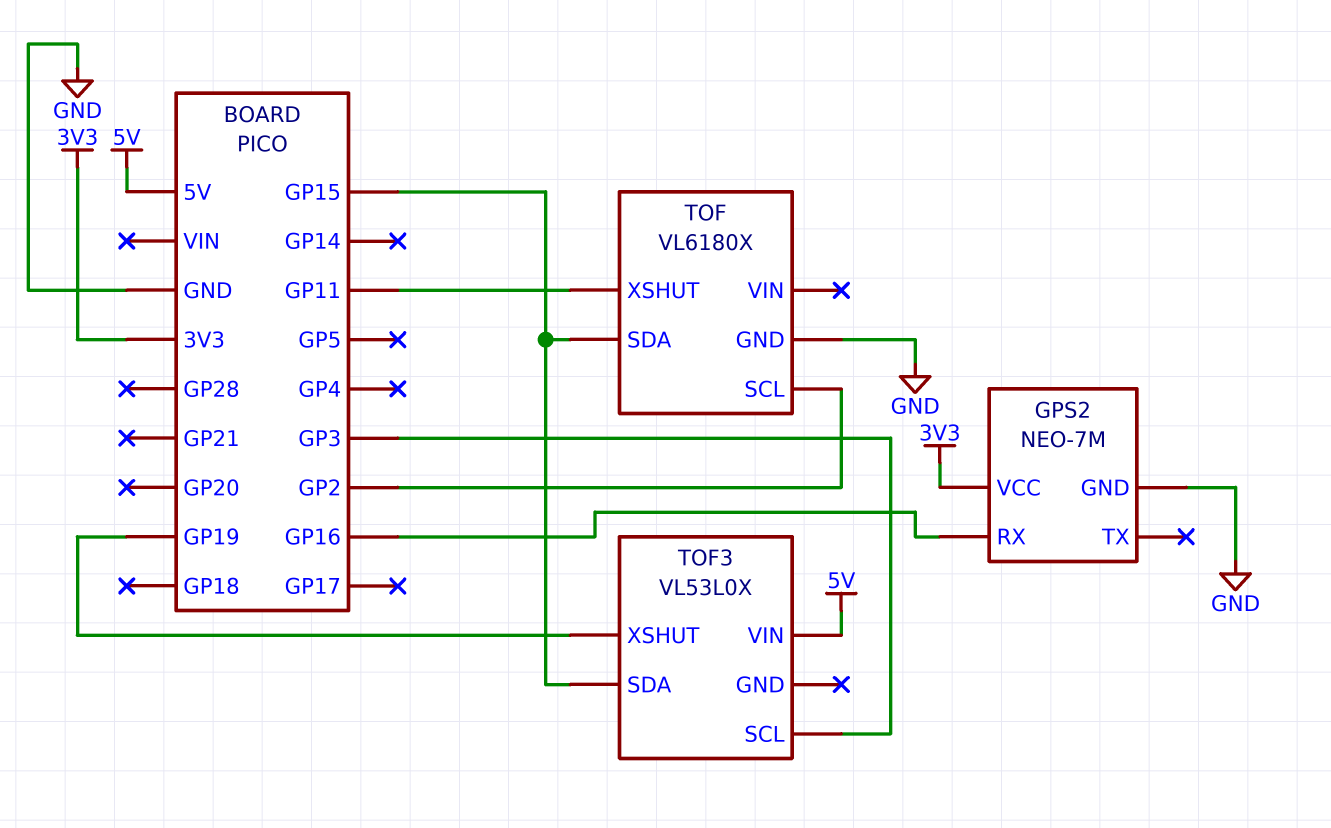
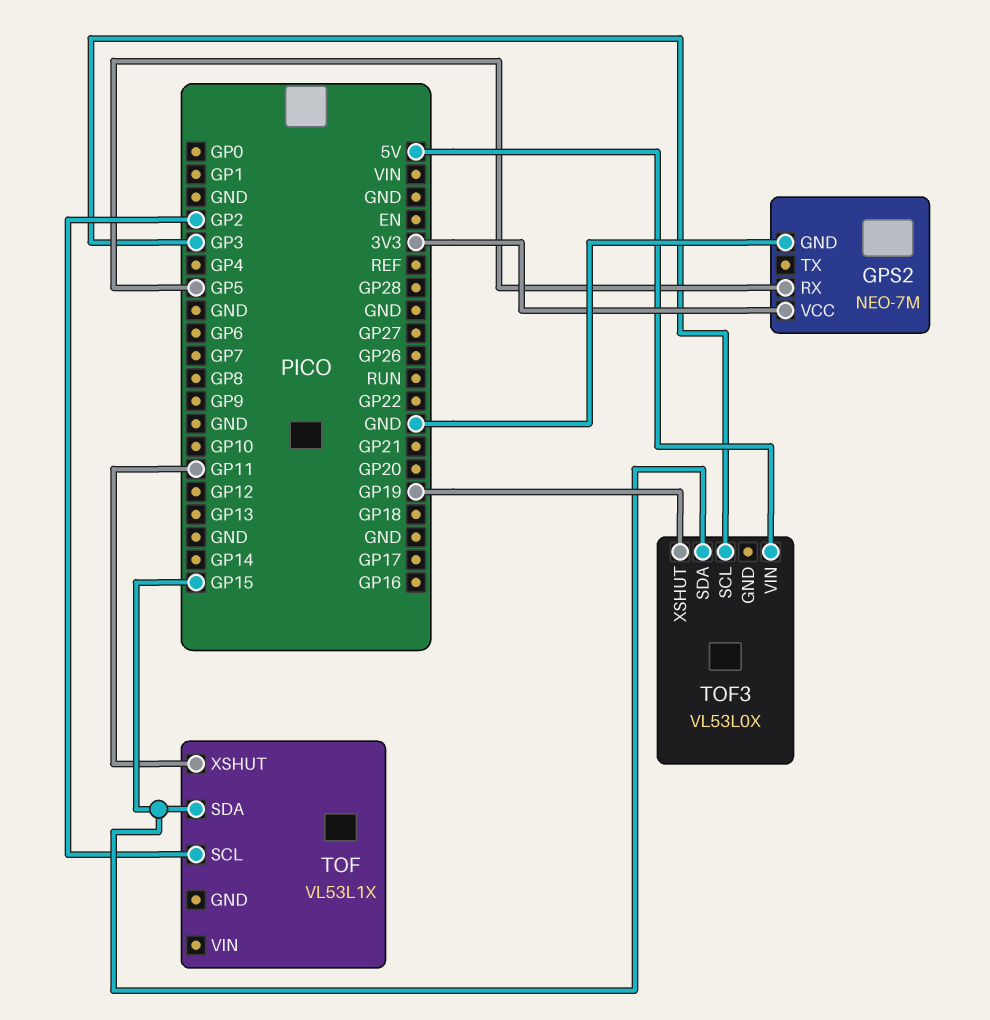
GPS2 pin RX: GP16 -> GP5
TOF: VL6180X -> VL53L1X
TOF pin GND: GND -> none

